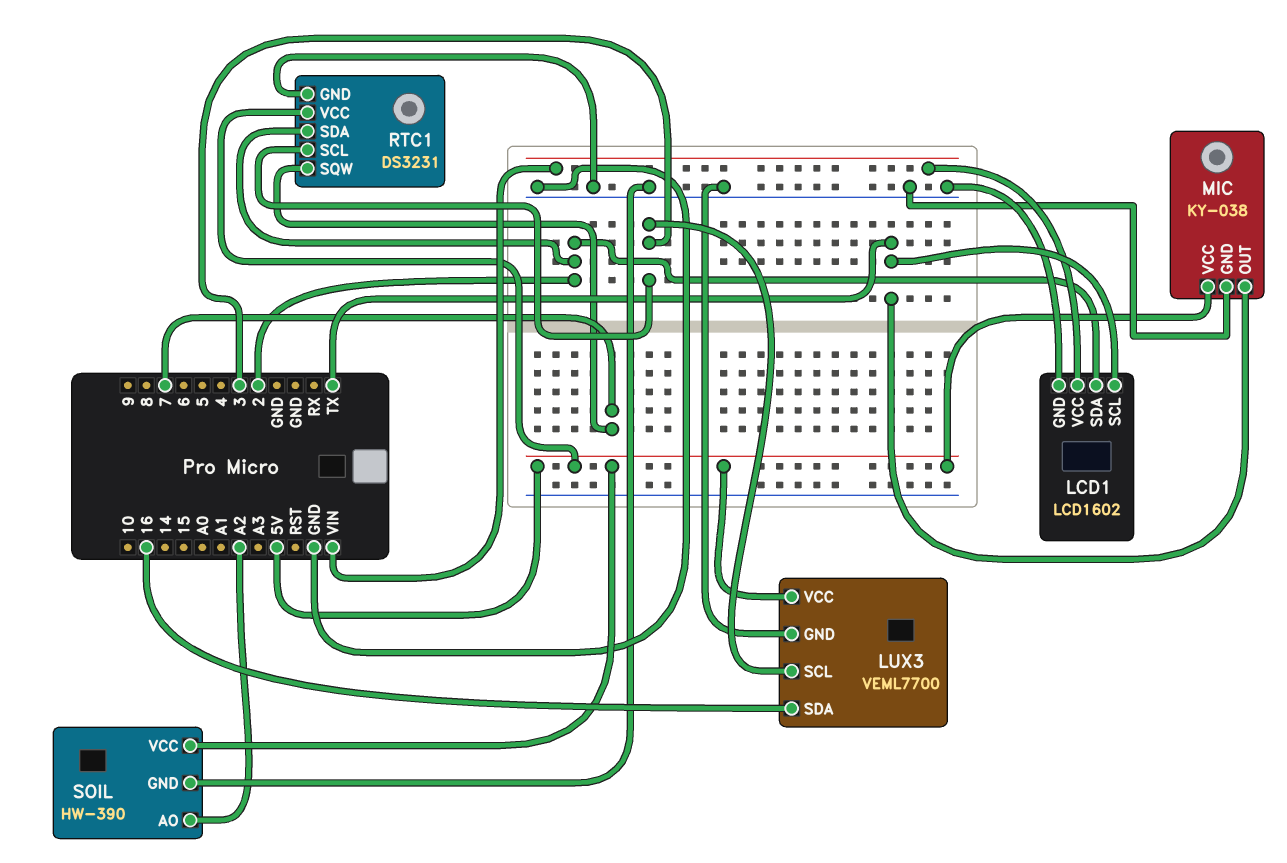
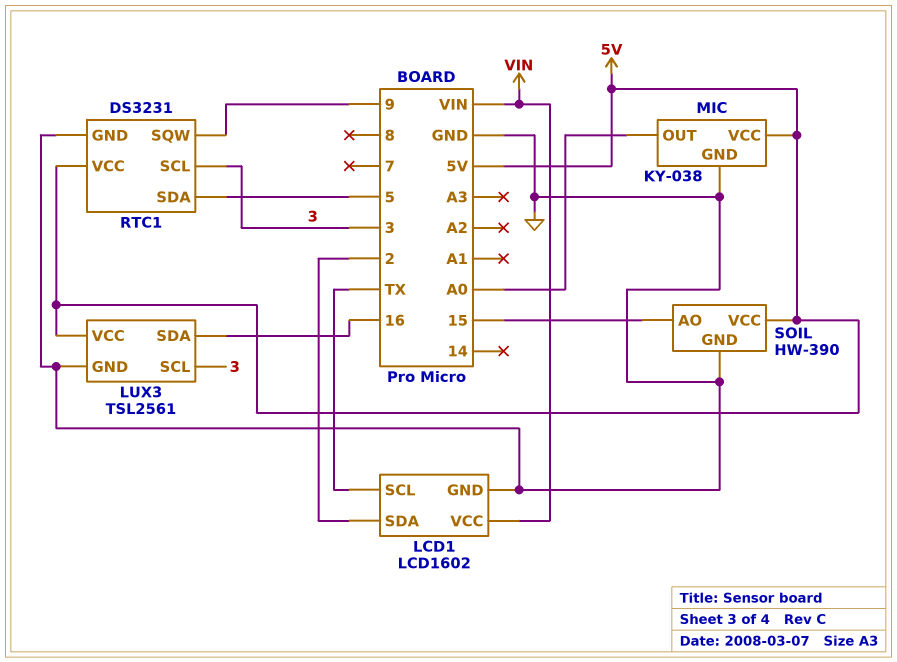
LUX3: VEML7700 -> TSL2561
MIC pin OUT: TX -> A0
RTC1 pin SDA: 2 -> 5
RTC1 pin SQW: 7 -> 9
SOIL pin AO: A2 -> 15

